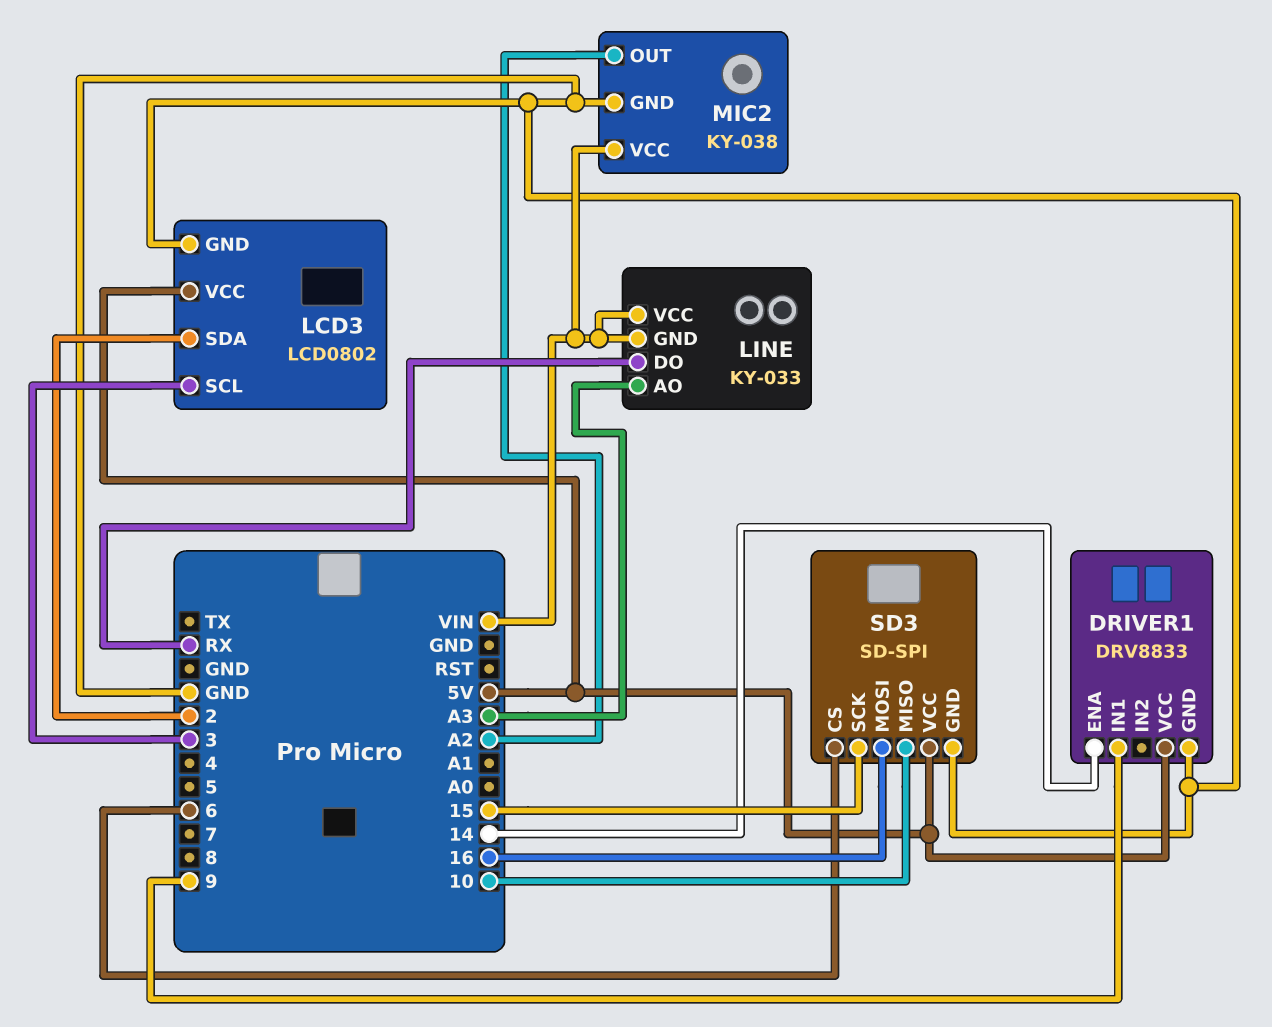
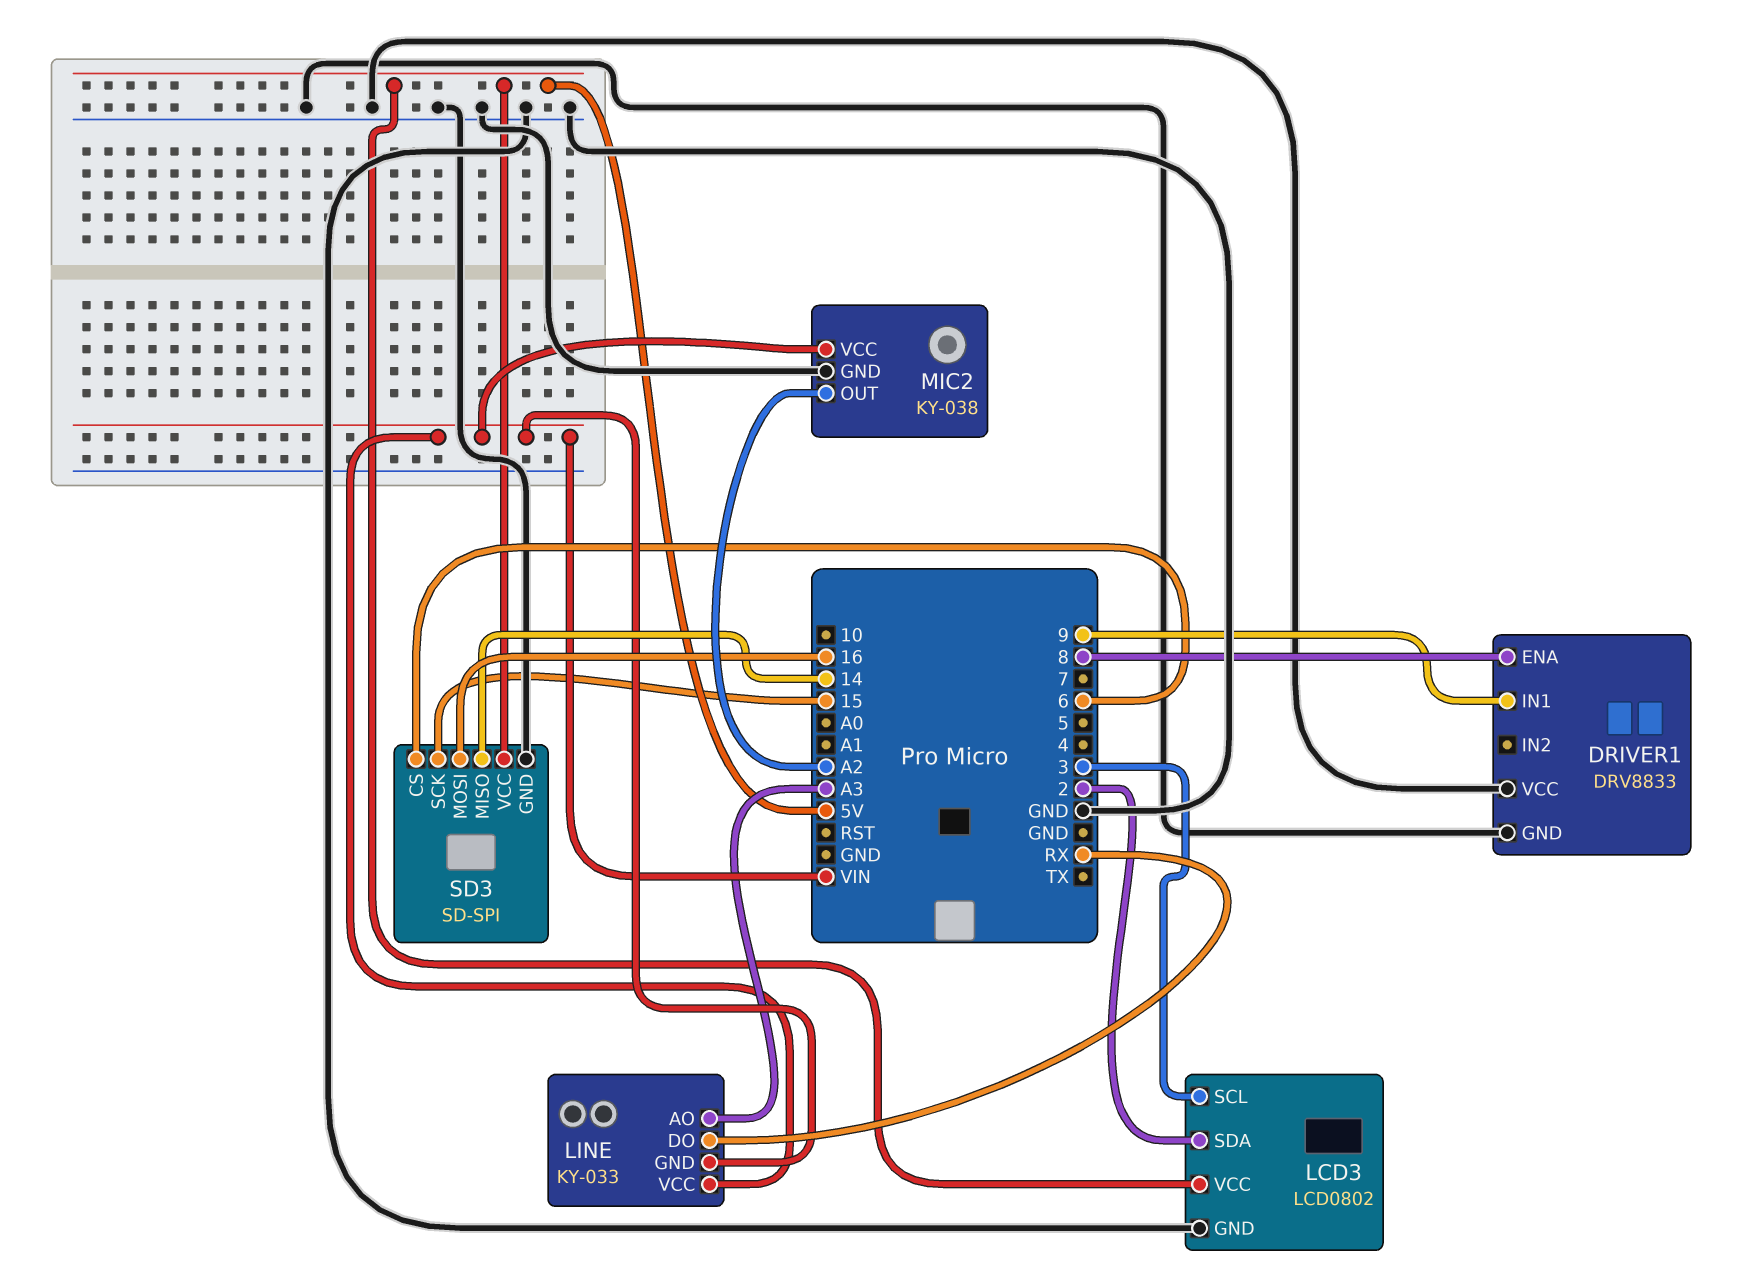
DRIVER1 pin ENA: 14 -> 8
DRIVER1 pin VCC: 5V -> GND
SD3 pin MISO: 10 -> 14

